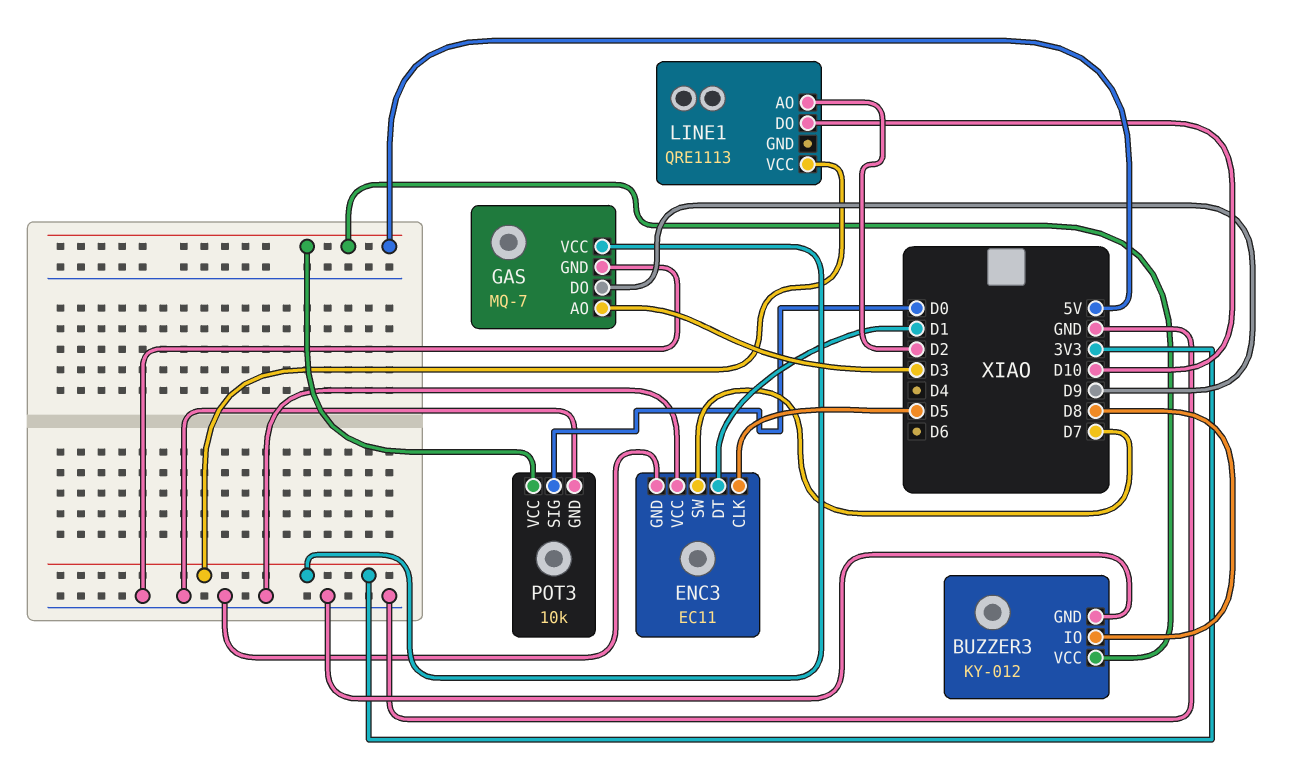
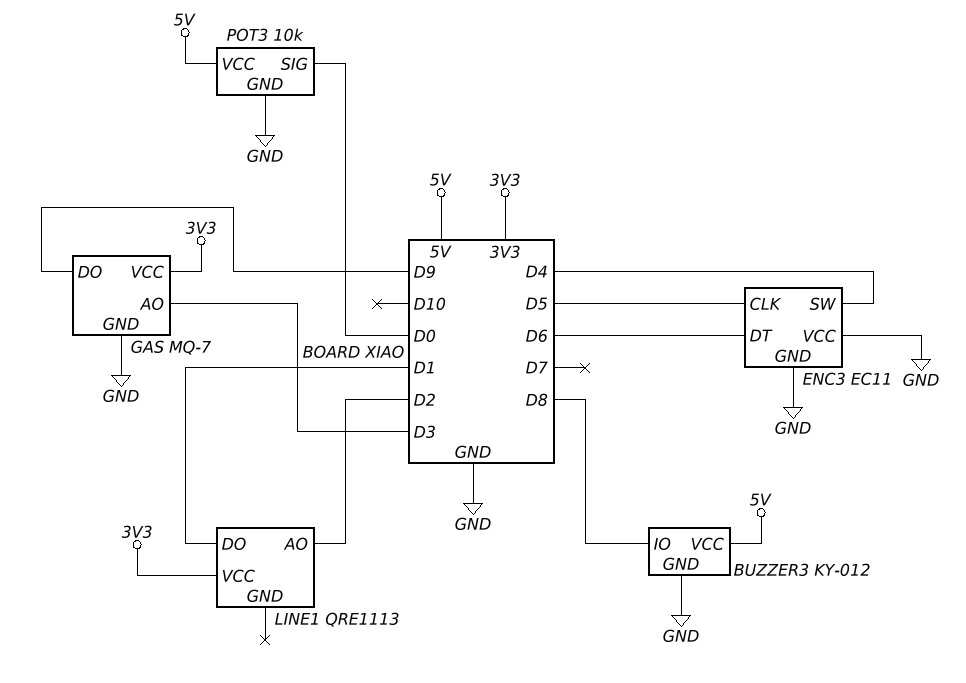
ENC3 pin DT: D1 -> D6
ENC3 pin SW: D7 -> D4
LINE1 pin DO: D10 -> D1

